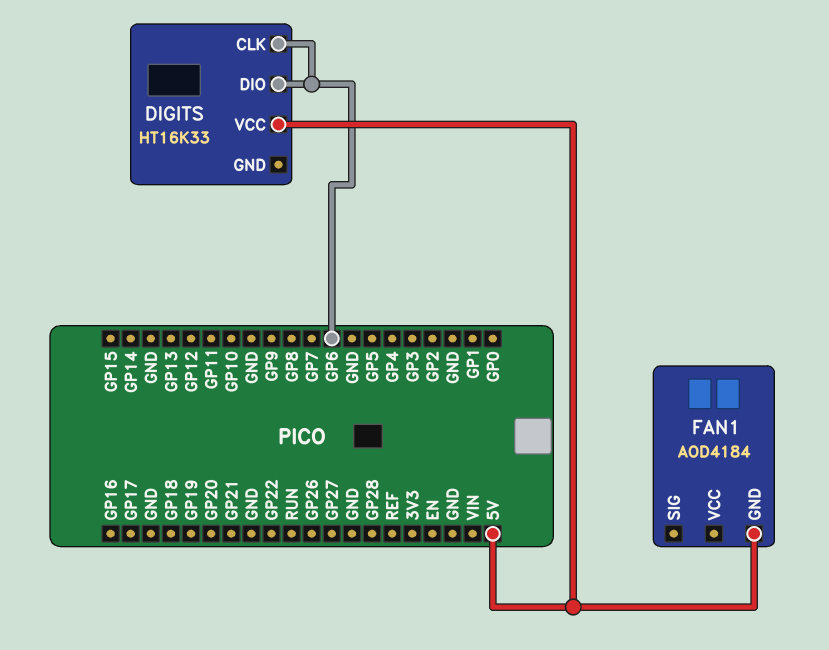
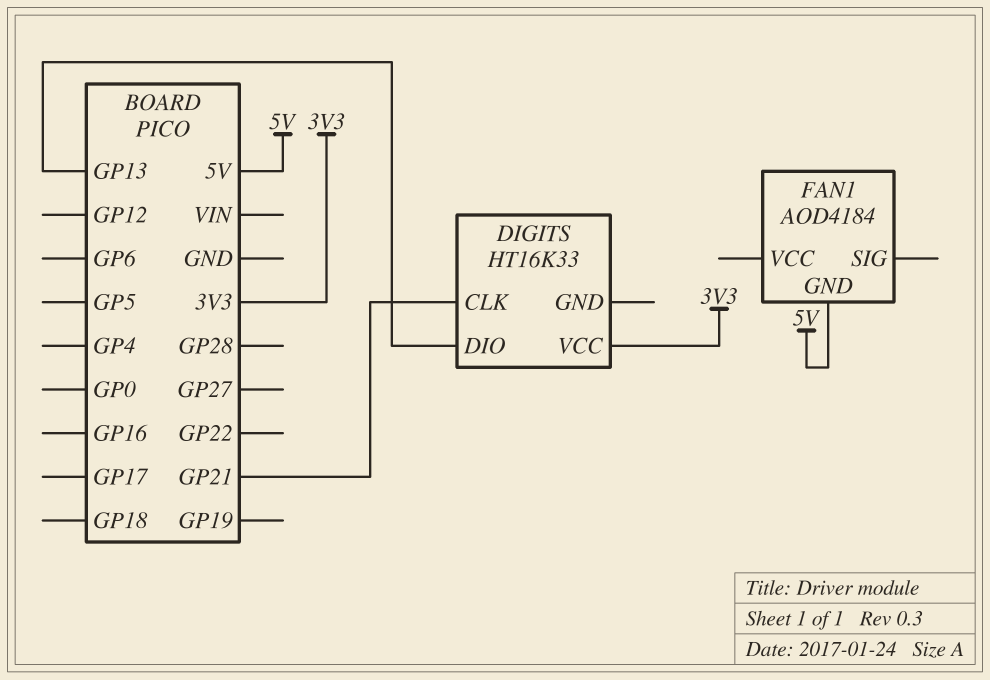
DIGITS pin CLK: GP6 -> GP21
DIGITS pin DIO: GP6 -> GP13
DIGITS pin VCC: 5V -> 3V3

